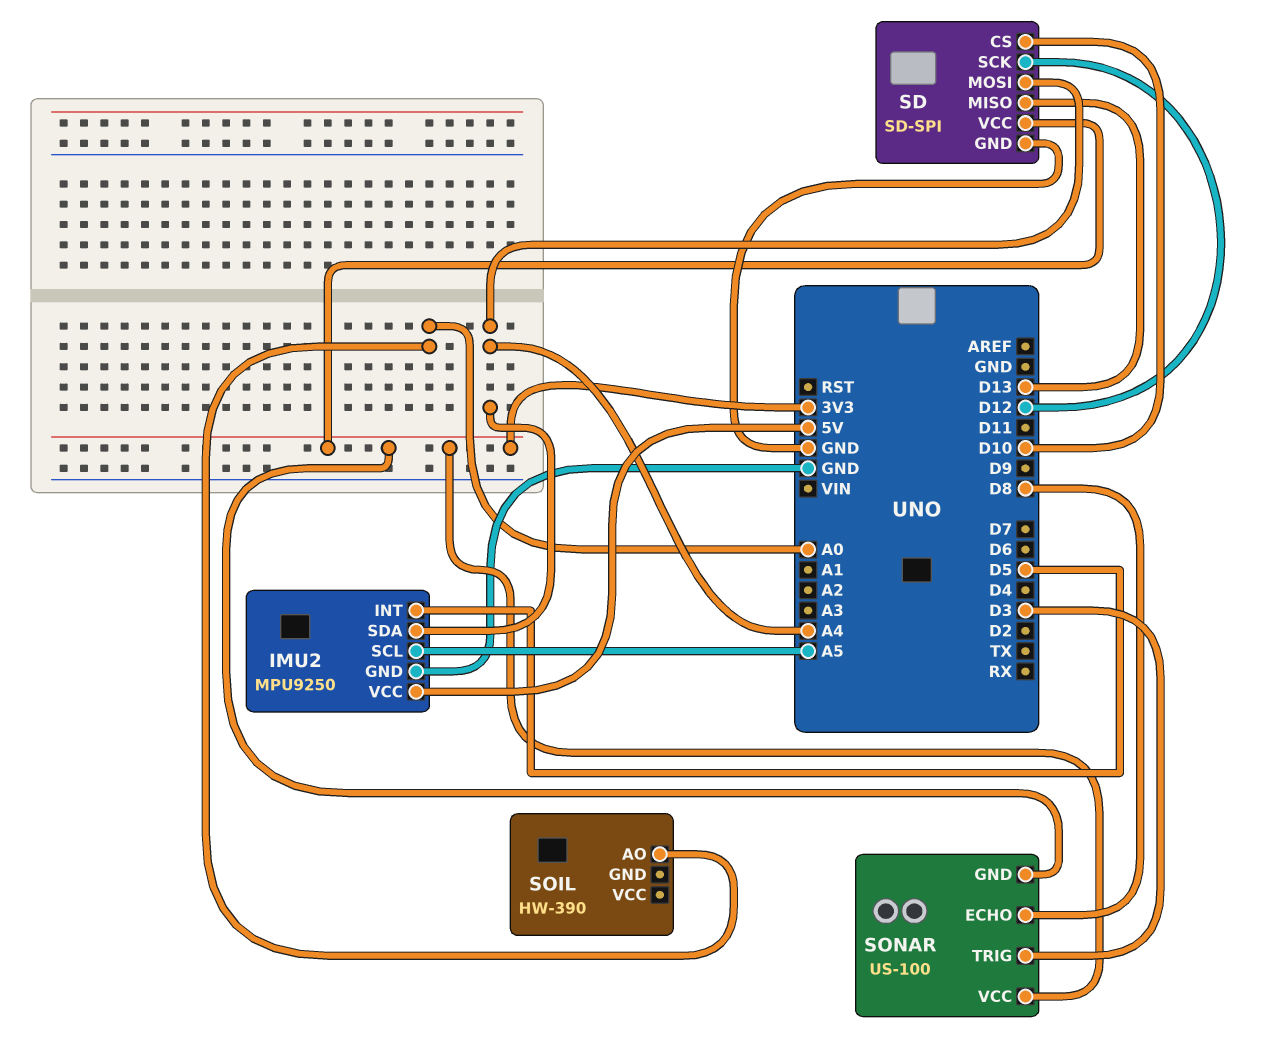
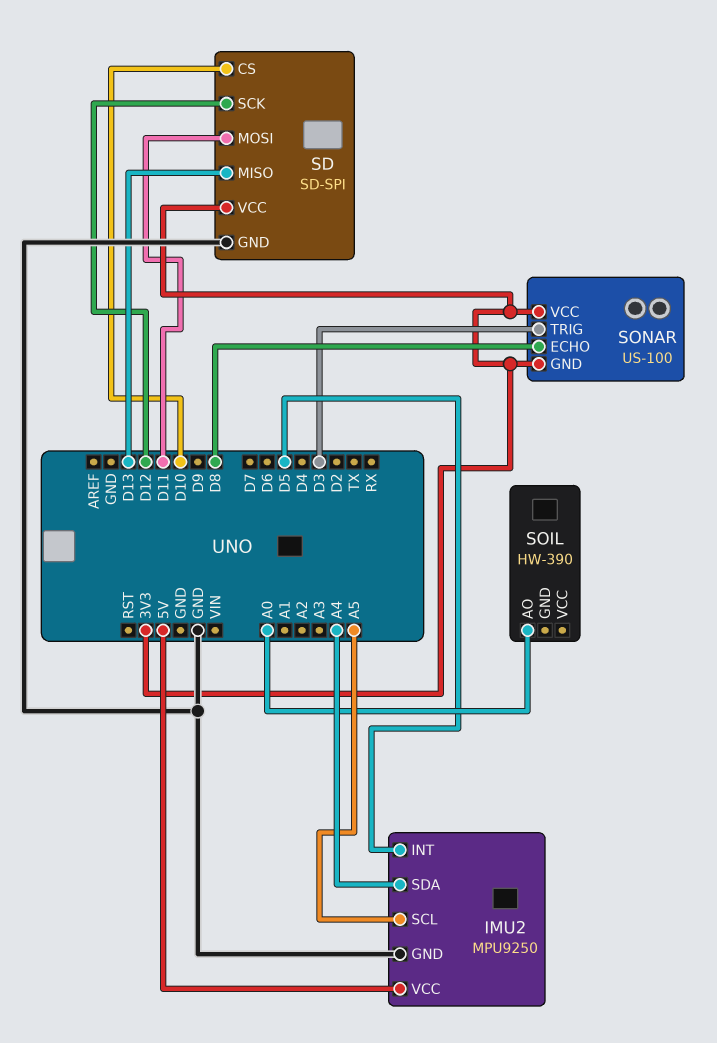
SD pin MOSI: A4 -> D11

